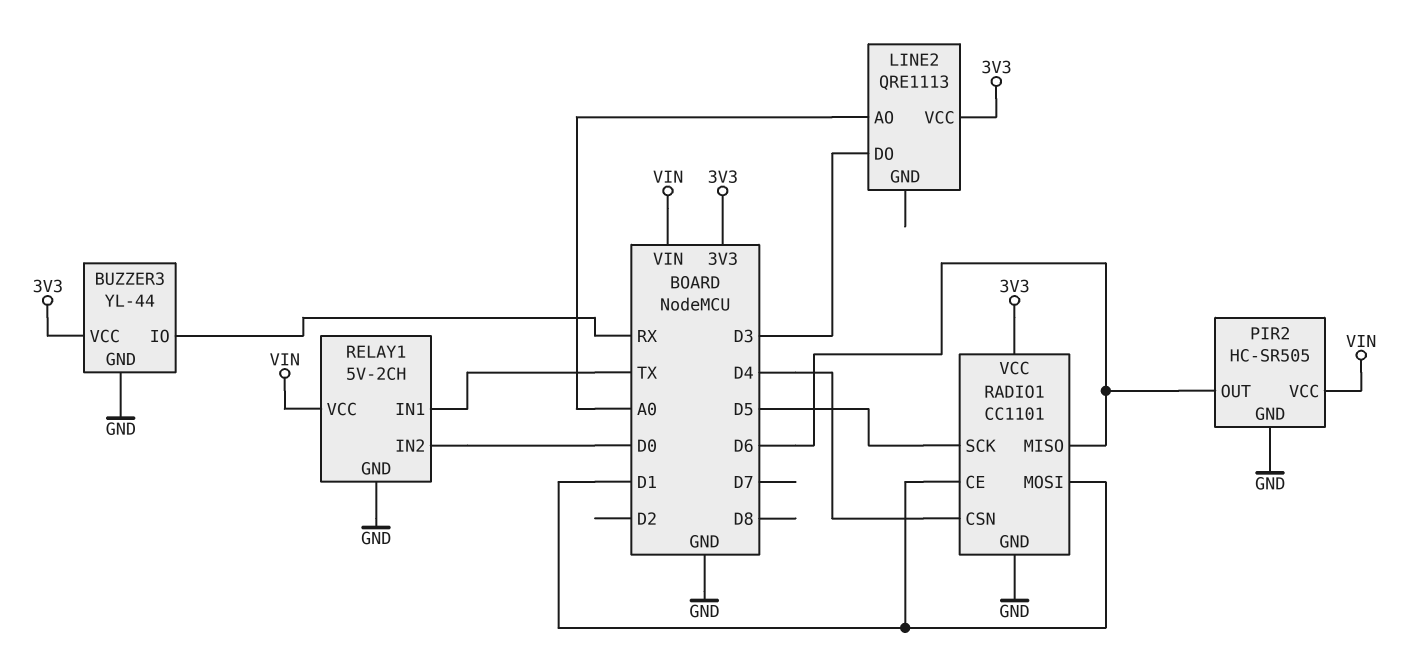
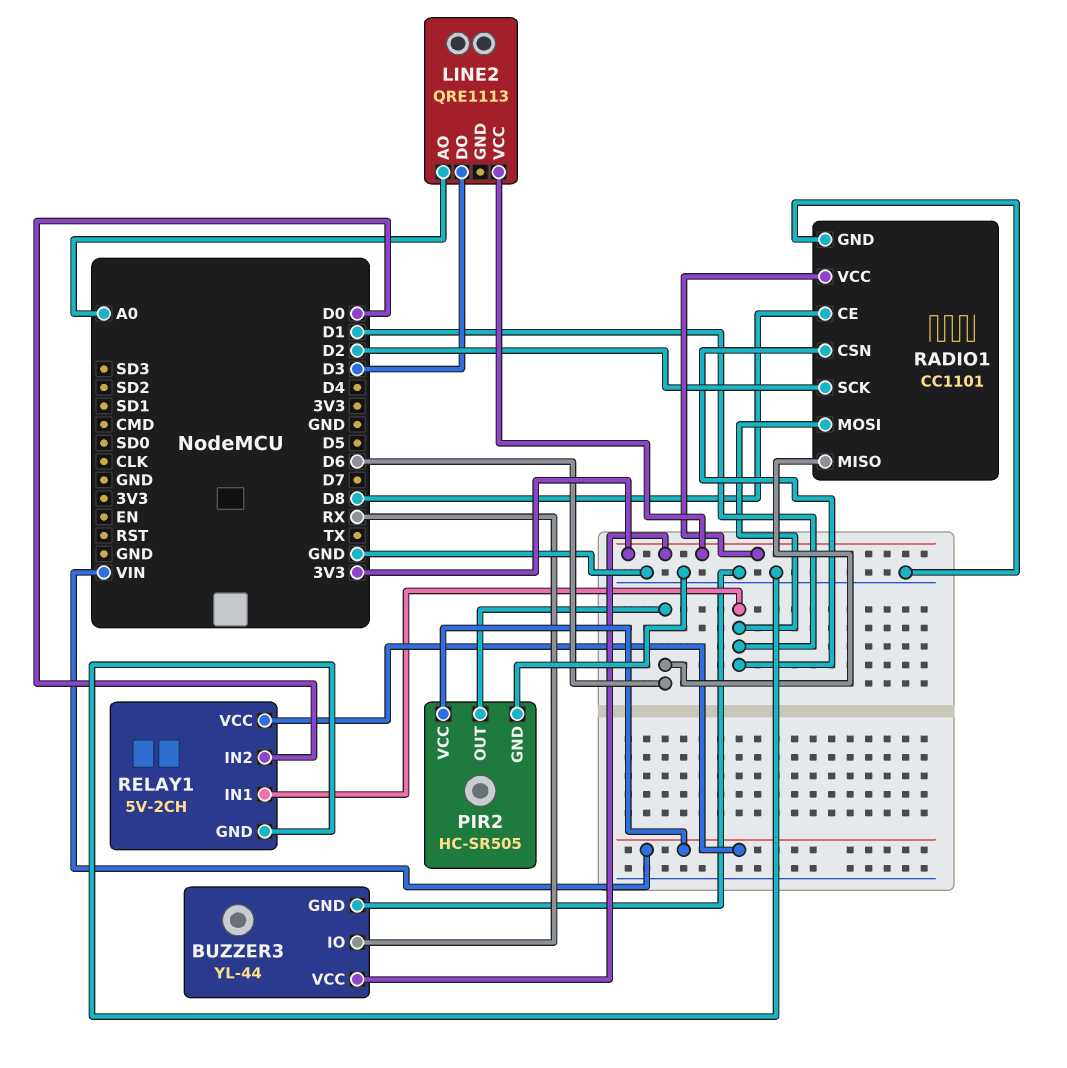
RADIO1 pin CE: D1 -> D8
RADIO1 pin CSN: D4 -> D1
RADIO1 pin SCK: D5 -> D2
RELAY1 pin IN1: TX -> D1

